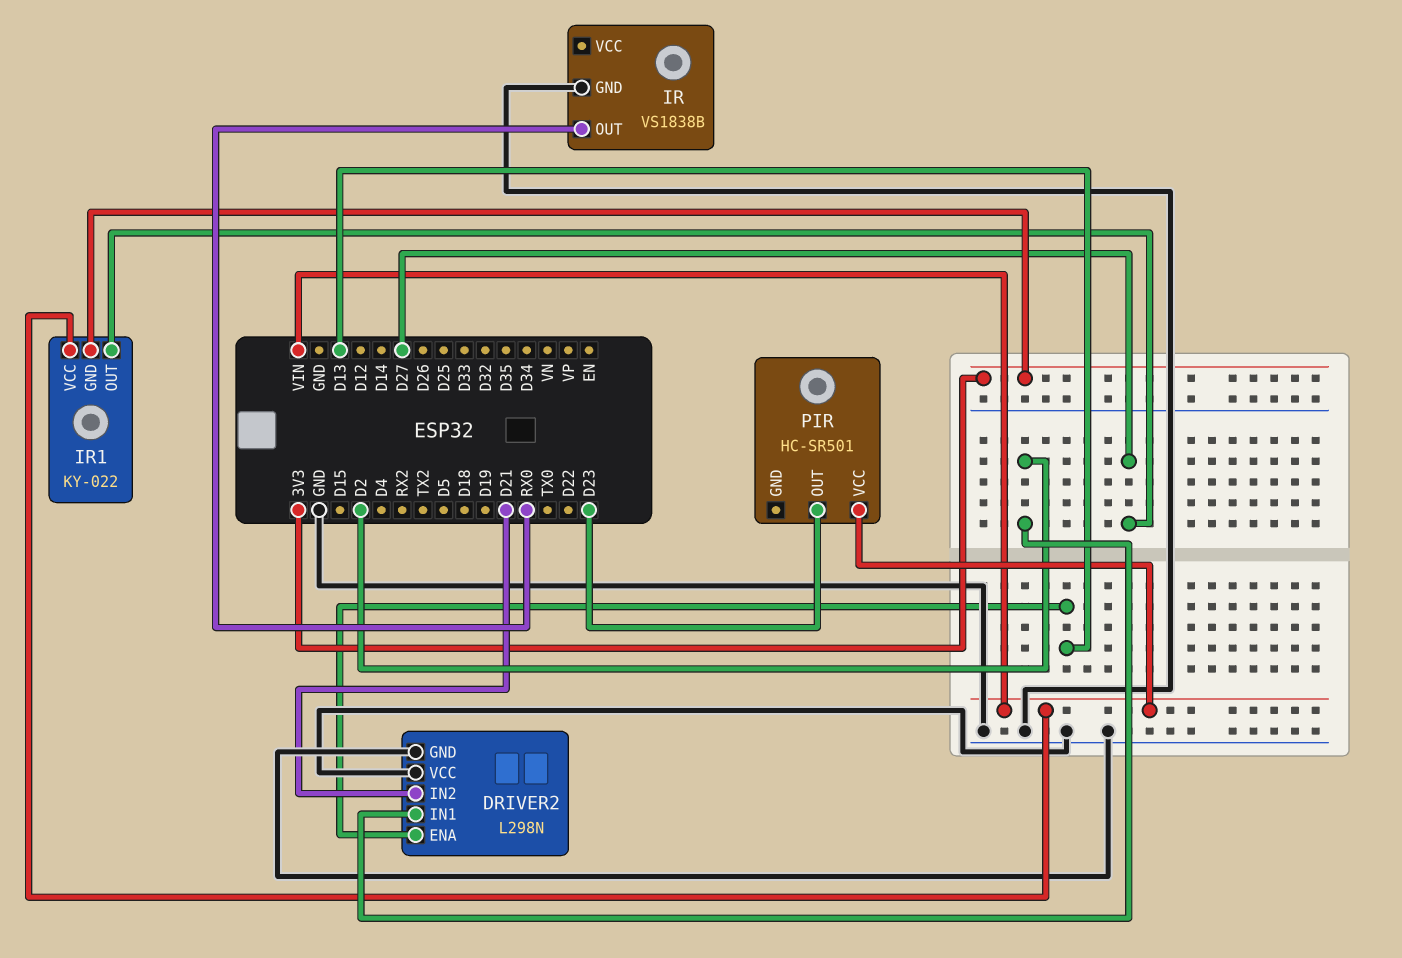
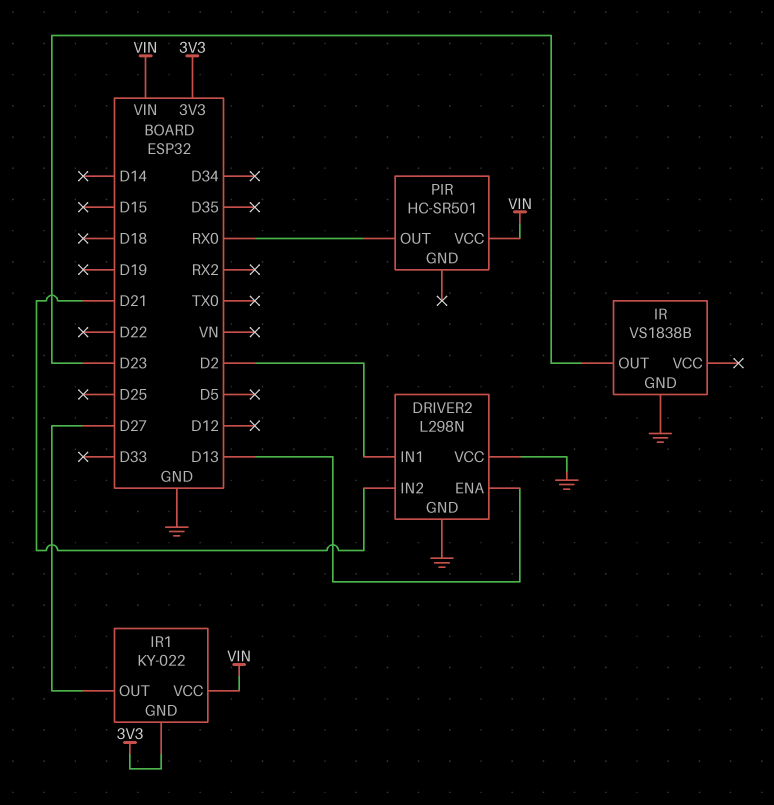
IR pin OUT: RX0 -> D23
PIR pin OUT: D23 -> RX0

